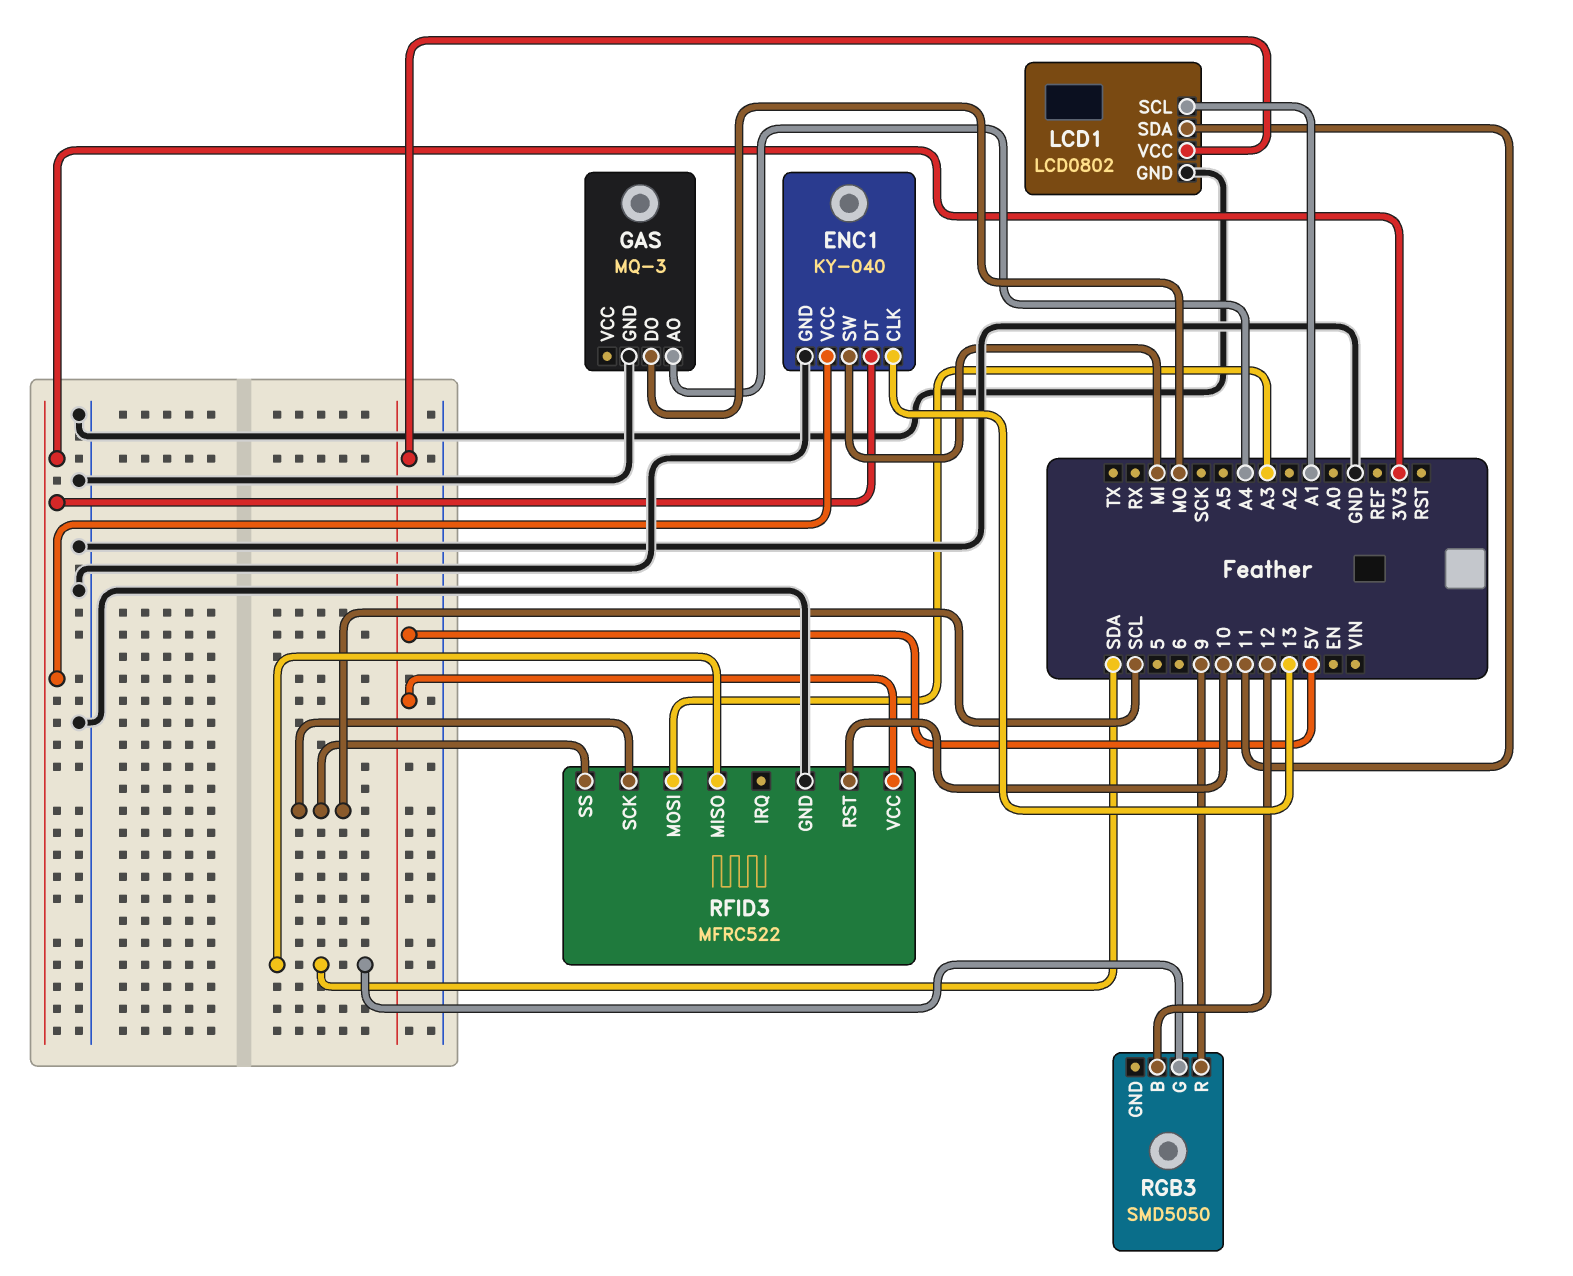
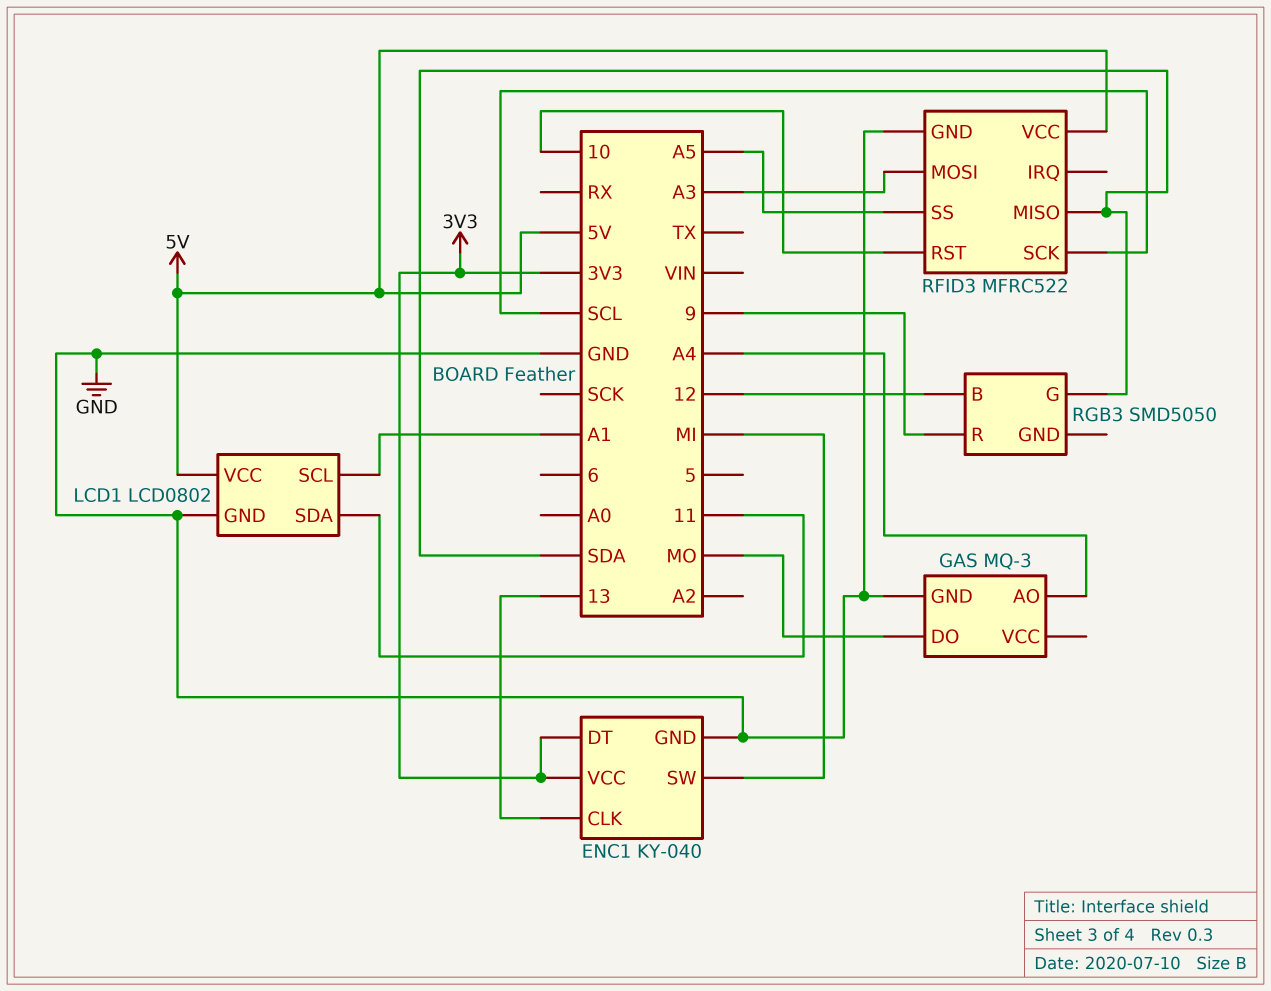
RFID3 pin SS: SCL -> A5

